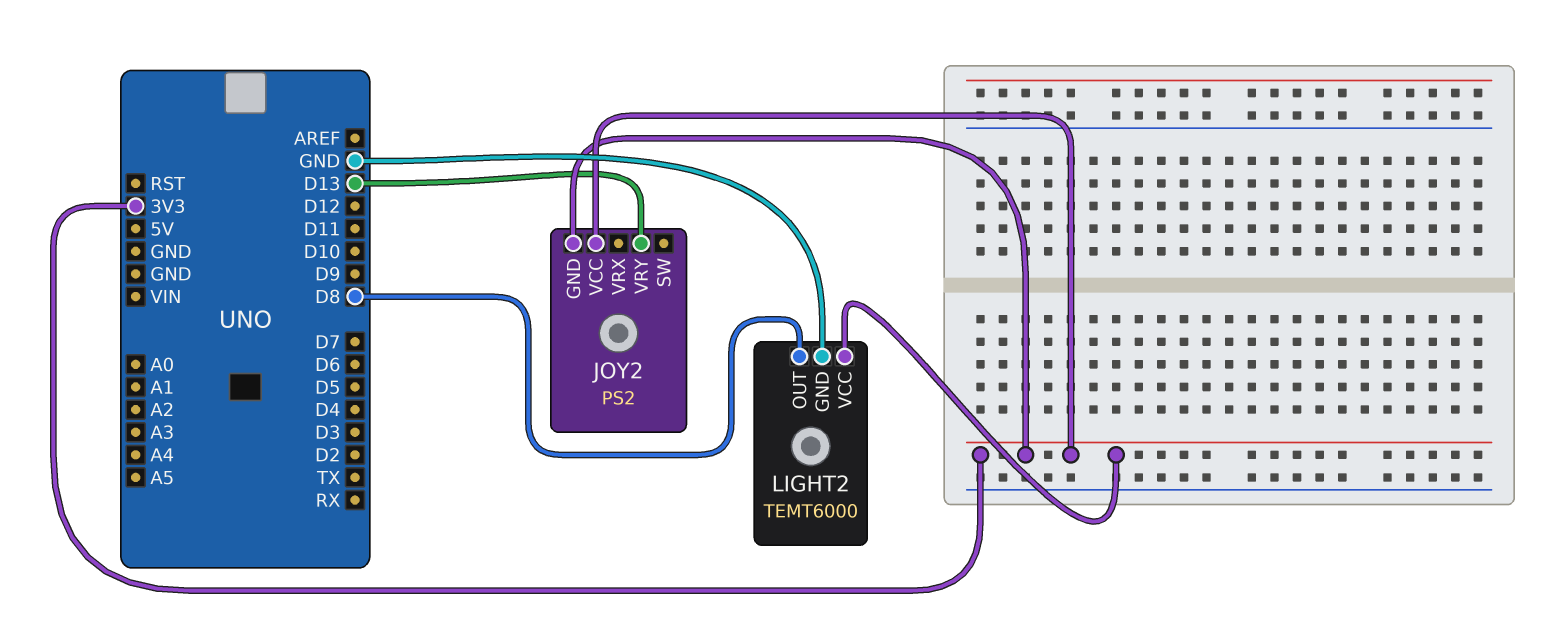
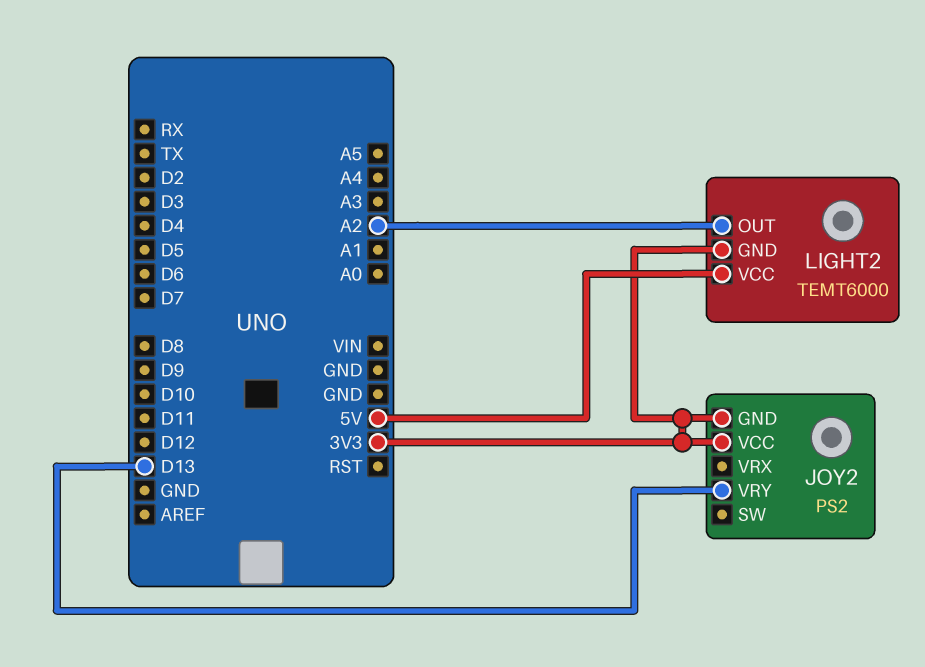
LIGHT2 pin GND: GND -> 3V3
LIGHT2 pin OUT: D8 -> A2
LIGHT2 pin VCC: 3V3 -> 5V

